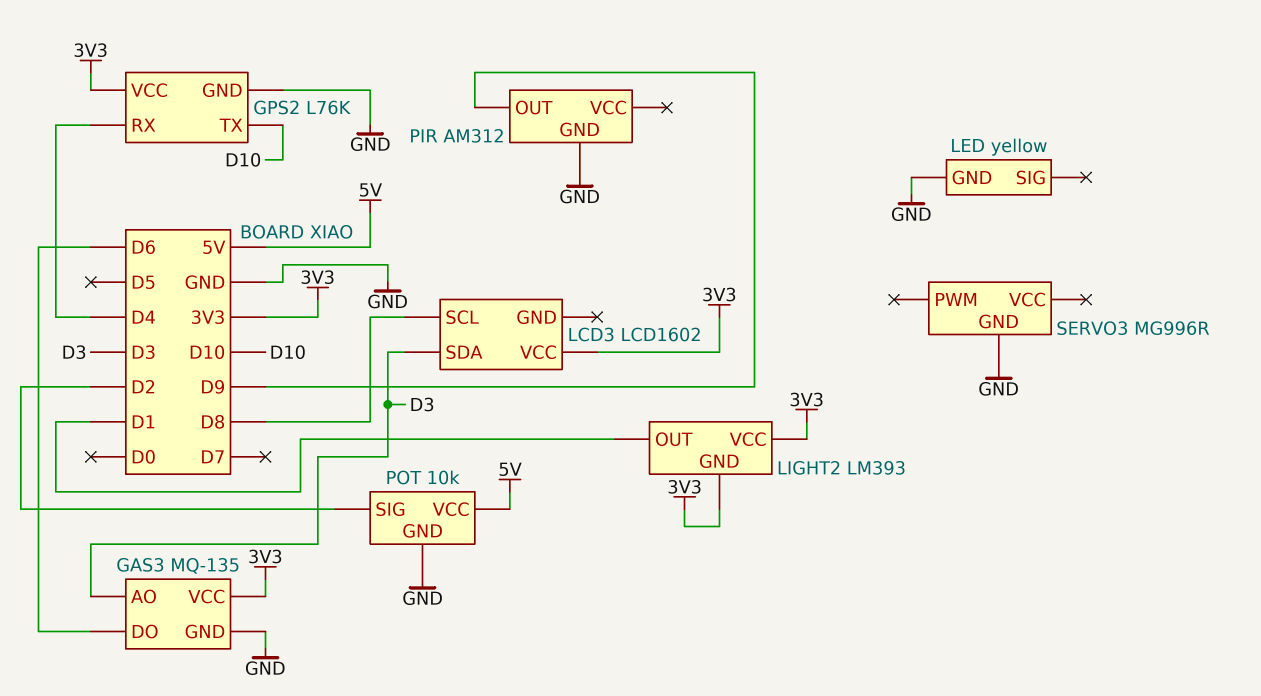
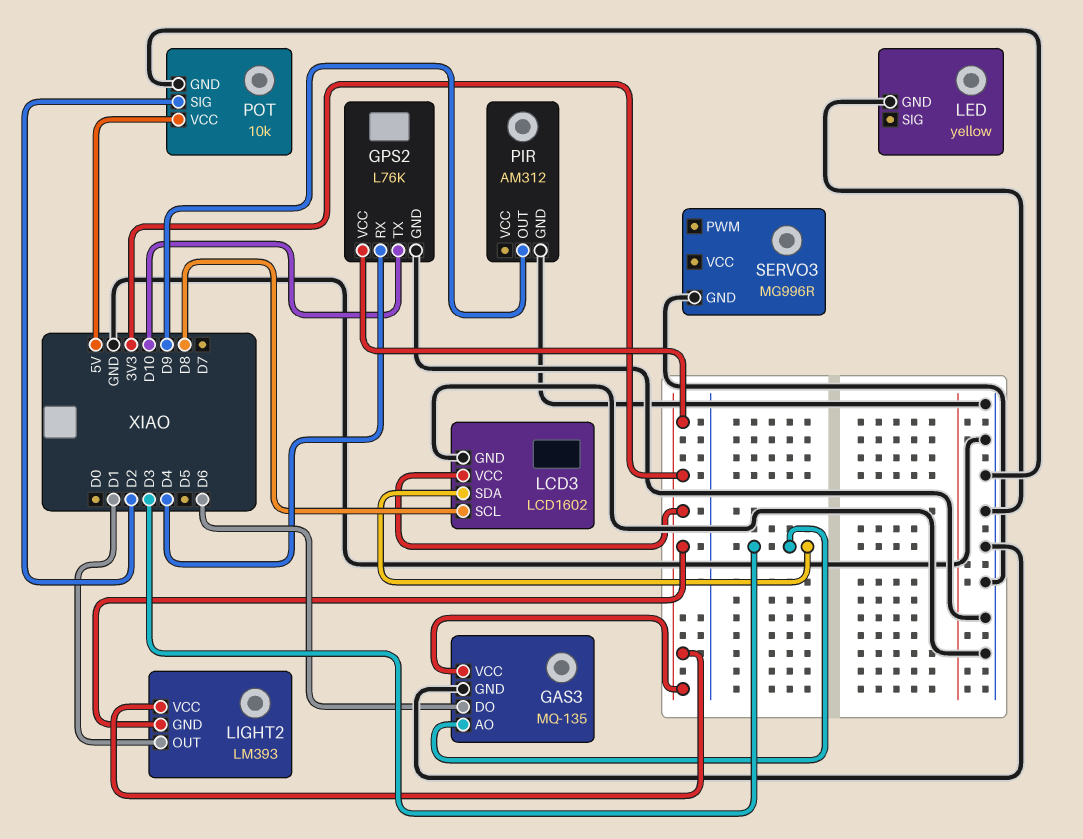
LCD3 pin GND: none -> GND

